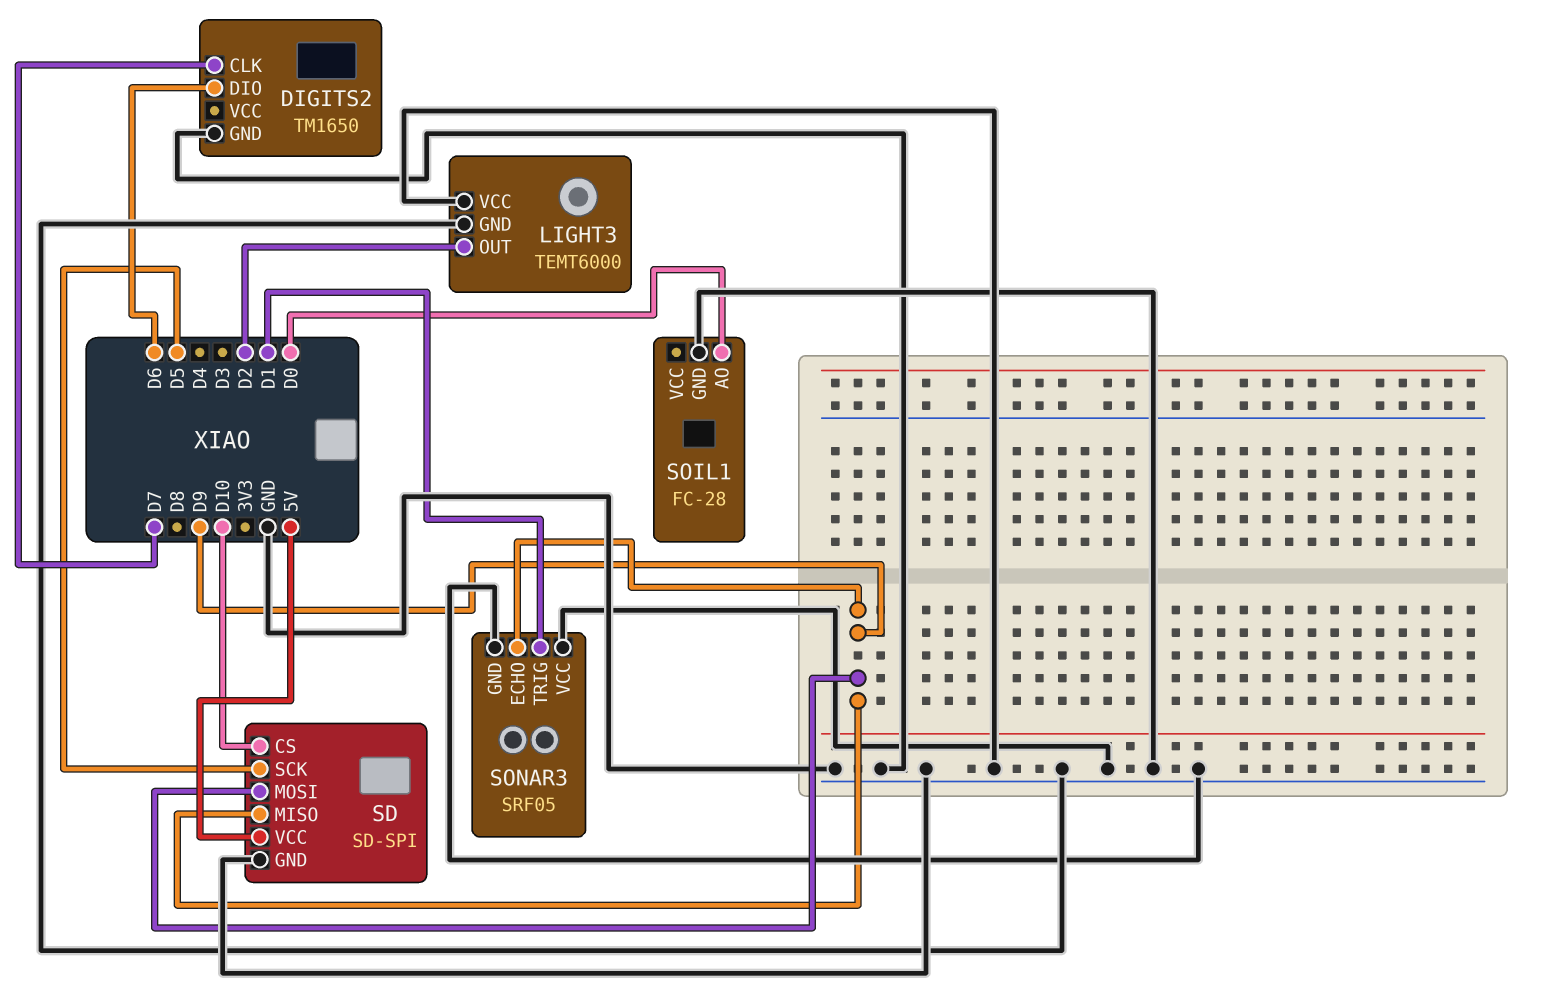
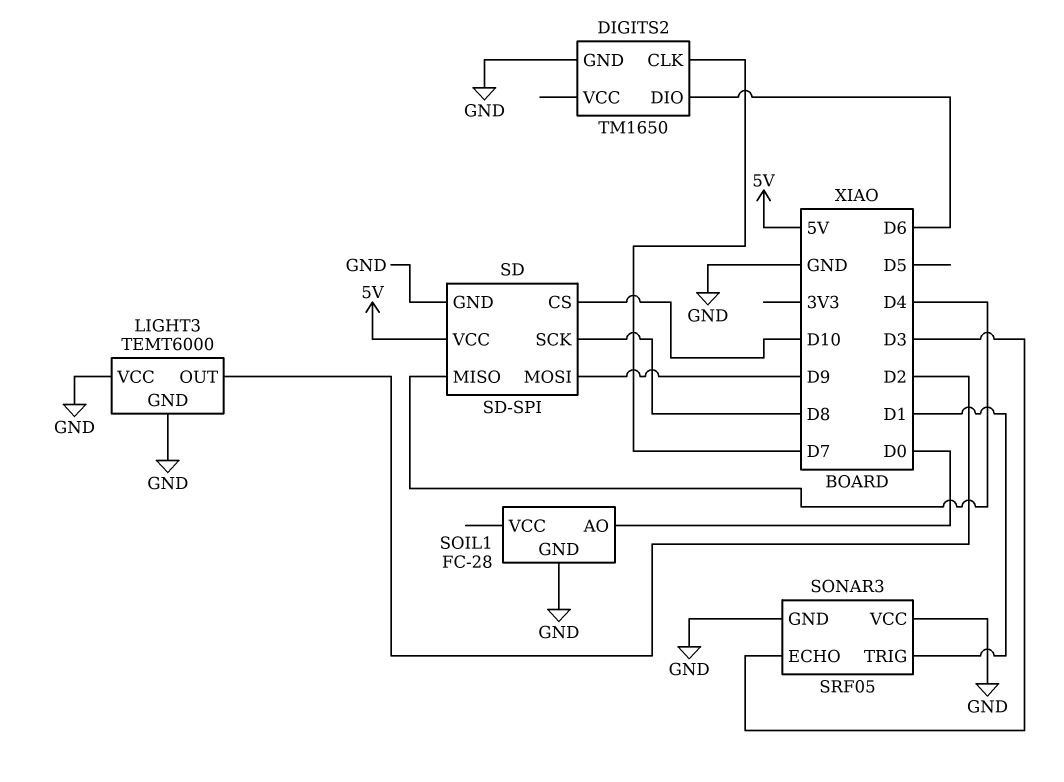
SD pin MISO: D9 -> D4
SD pin SCK: D5 -> D8
SONAR3 pin ECHO: D9 -> D3

